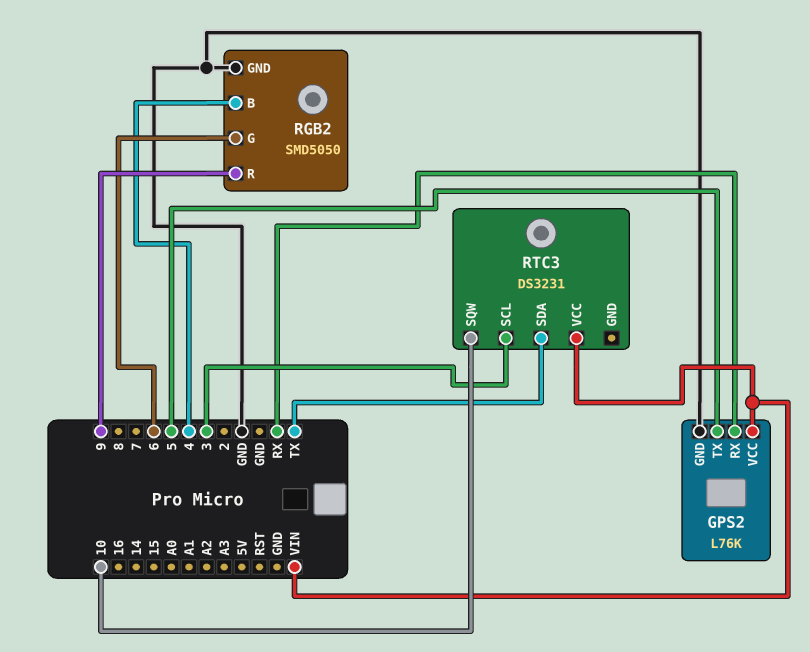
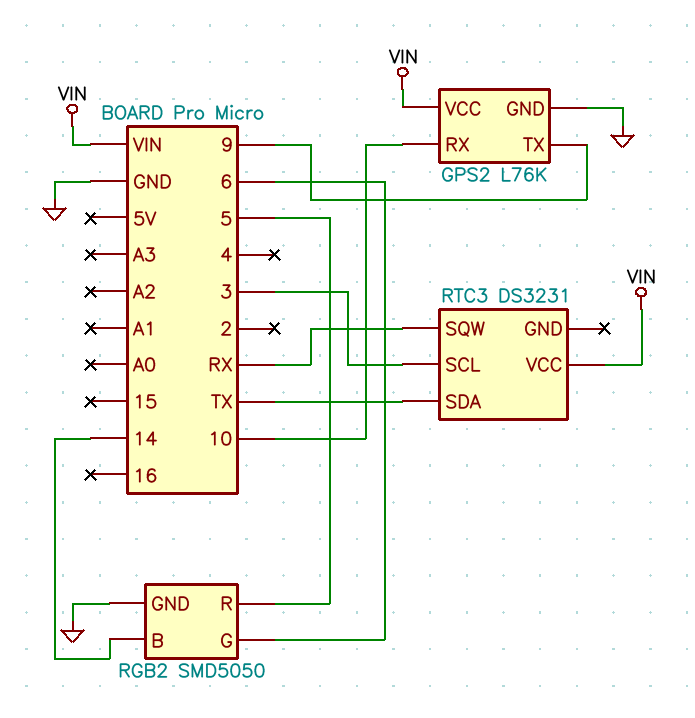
GPS2 pin RX: RX -> 10
GPS2 pin TX: 5 -> 9
RGB2 pin B: 4 -> 14
RGB2 pin R: 9 -> 5
RTC3 pin SQW: 10 -> RX

